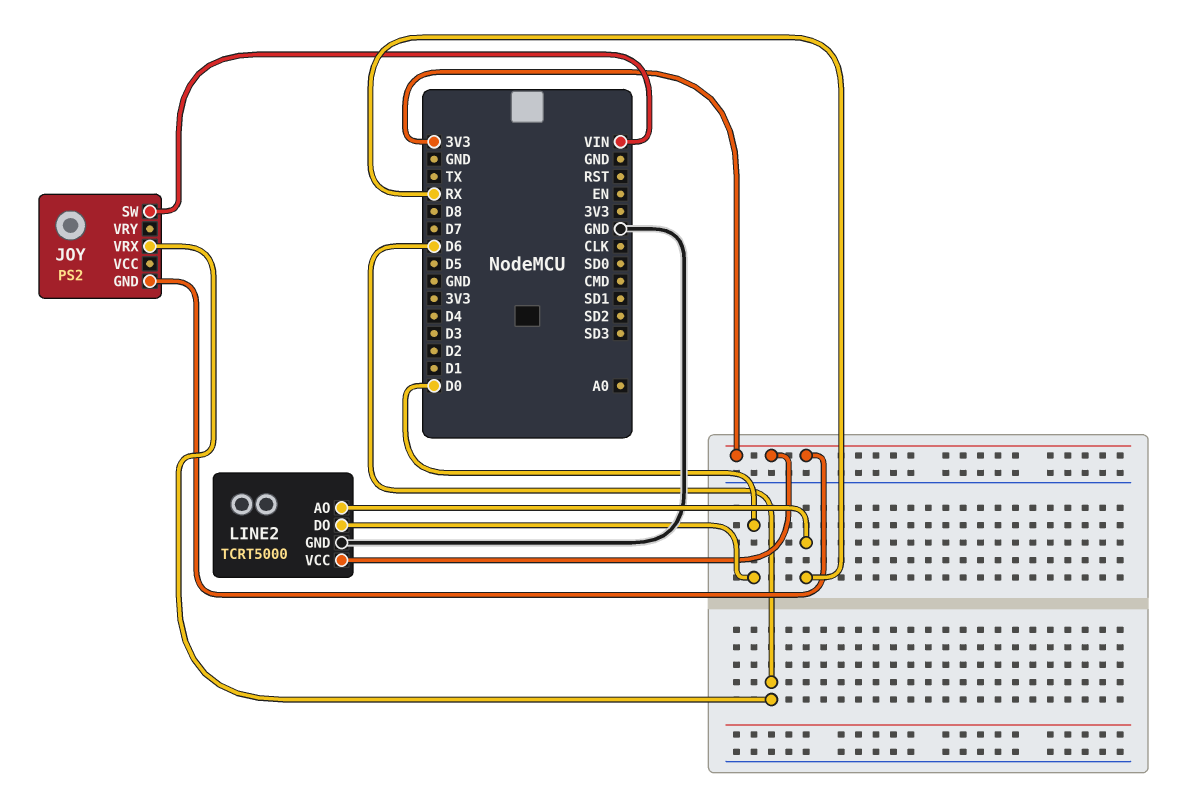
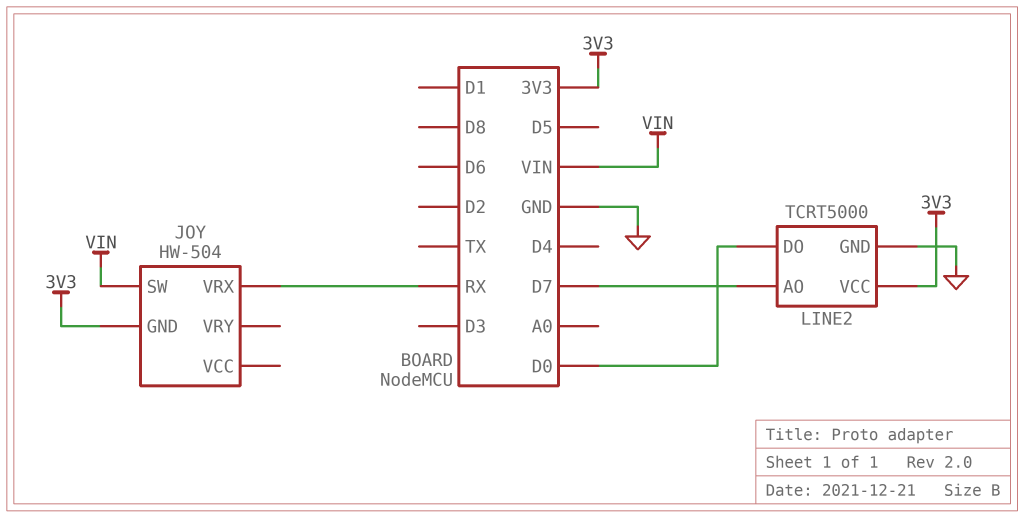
JOY: PS2 -> HW-504
JOY pin VRX: D6 -> RX
LINE2 pin AO: RX -> D7

